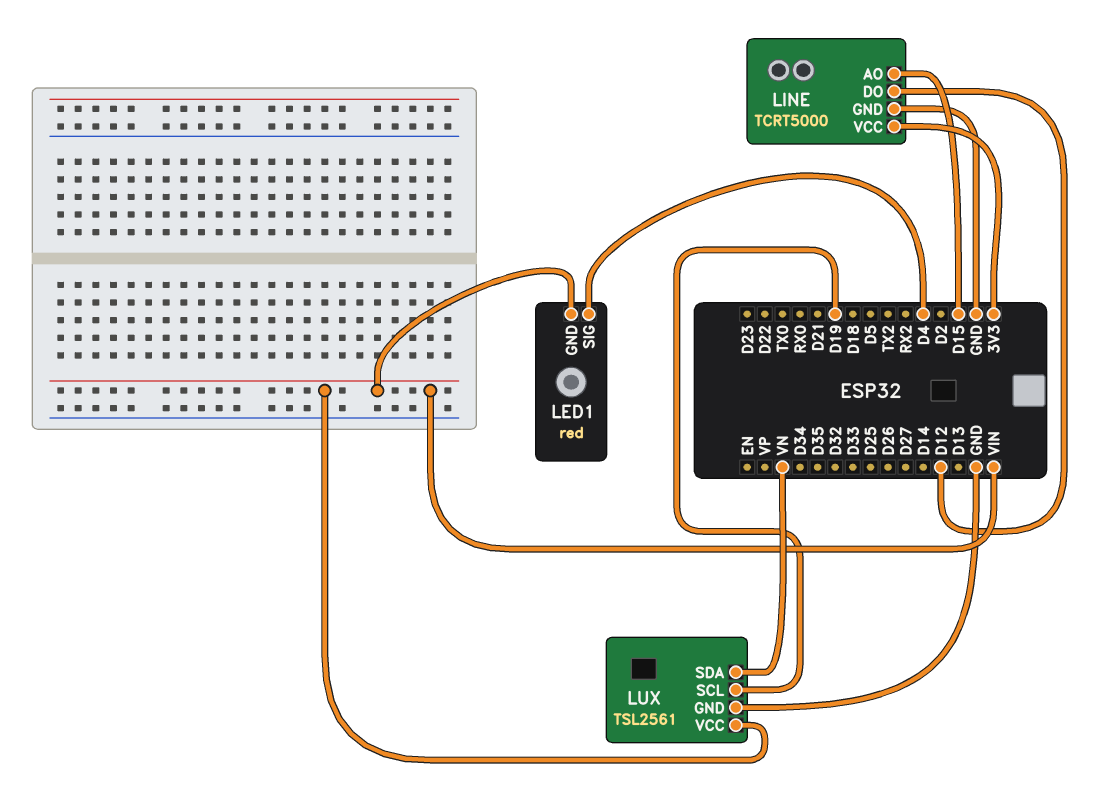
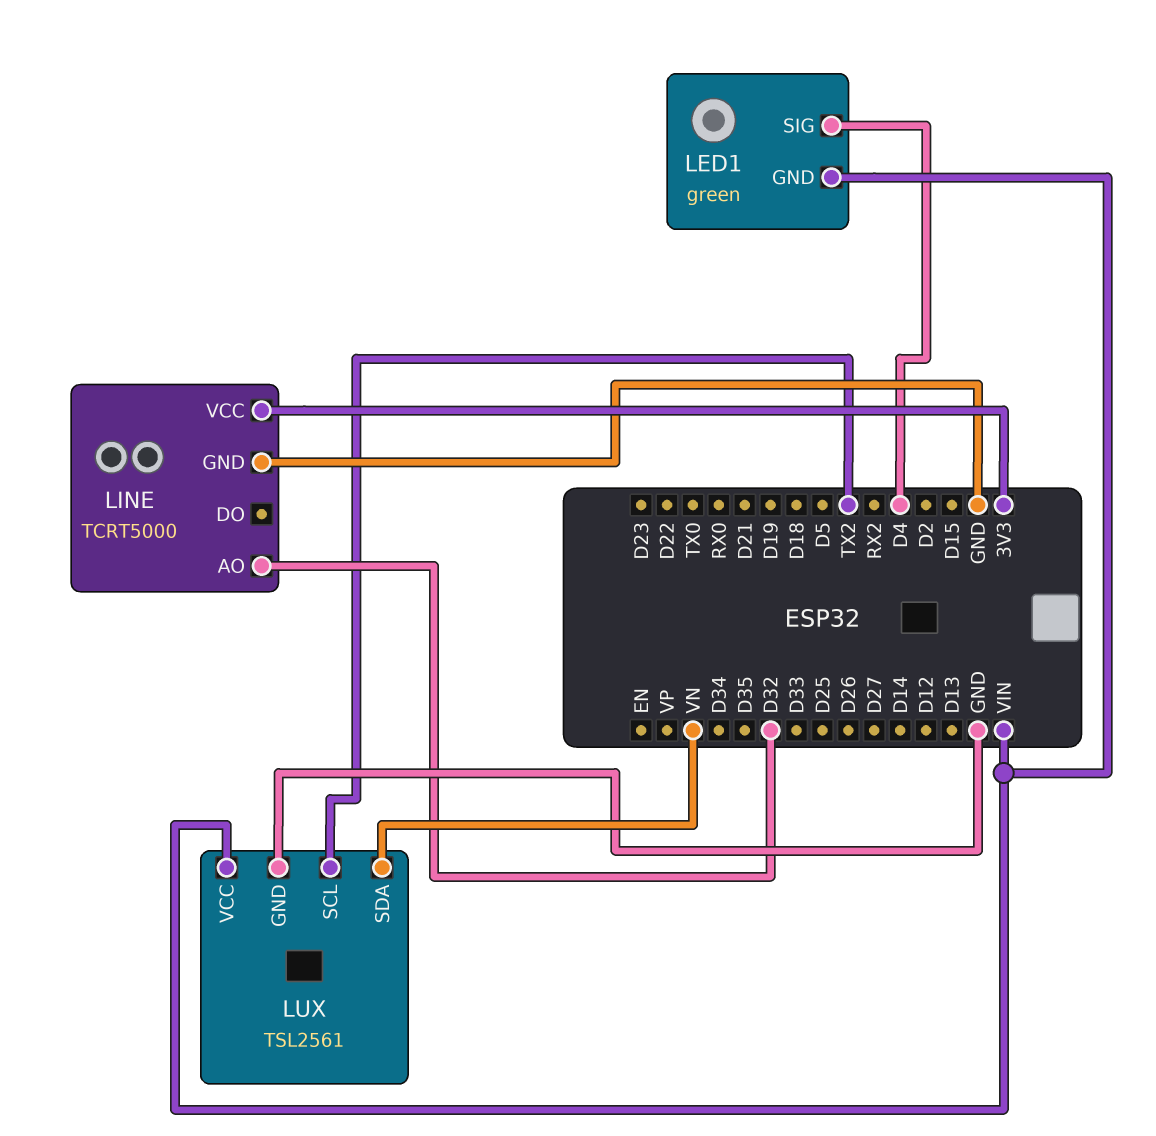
LED1: red -> green
LINE pin AO: D15 -> D32
LINE pin DO: D12 -> none
LUX pin SCL: D19 -> TX2

